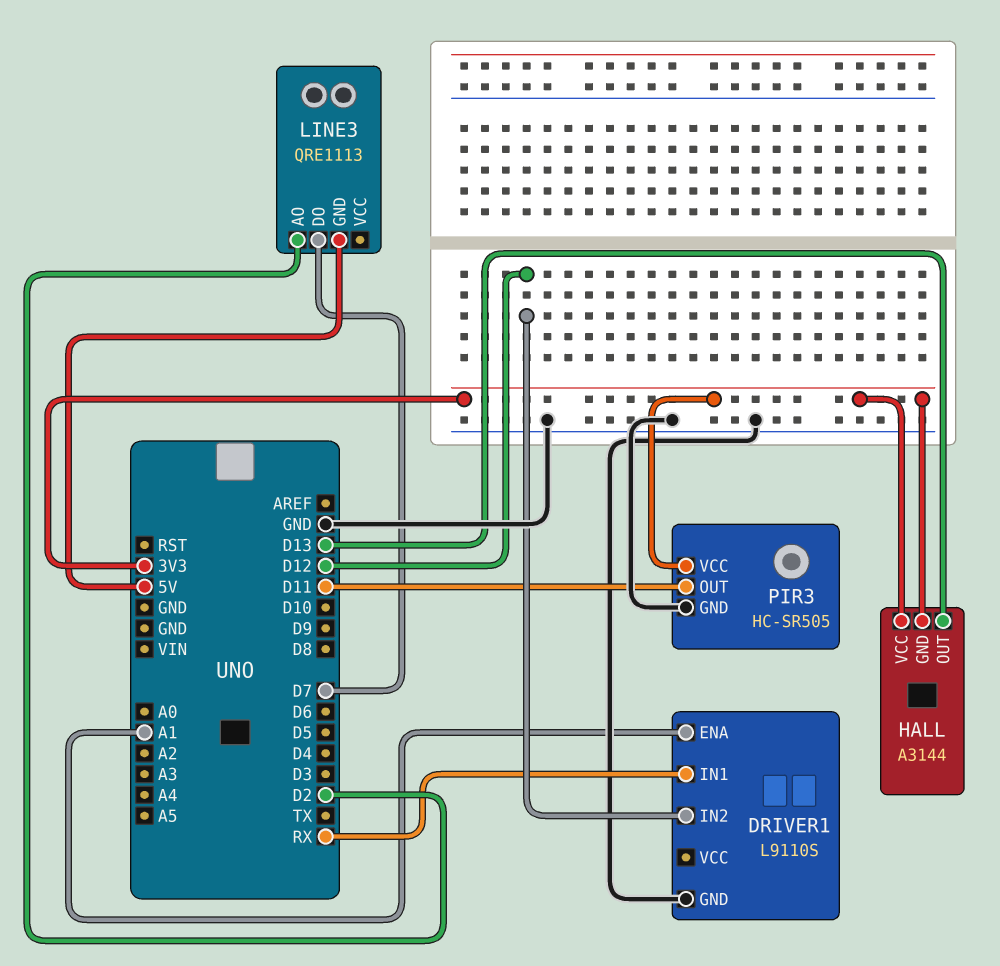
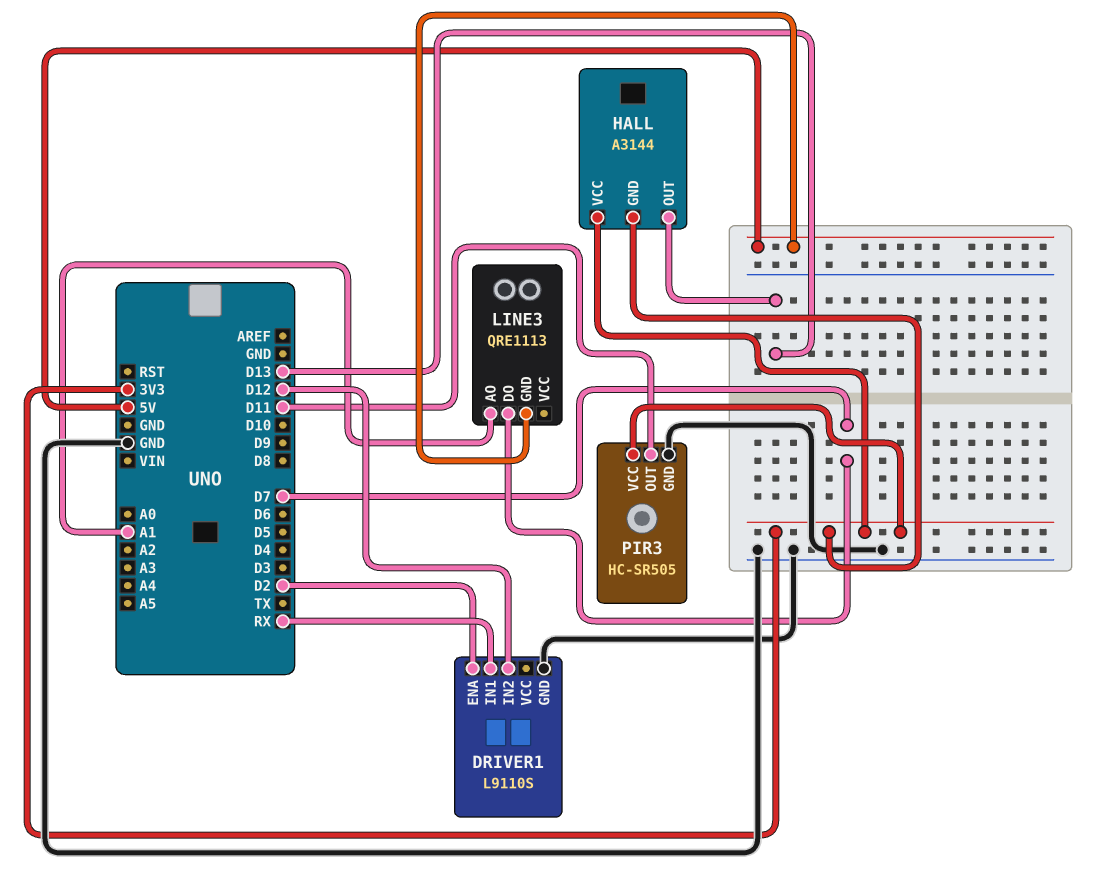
DRIVER1 pin ENA: A1 -> D2
LINE3 pin AO: D2 -> A1

